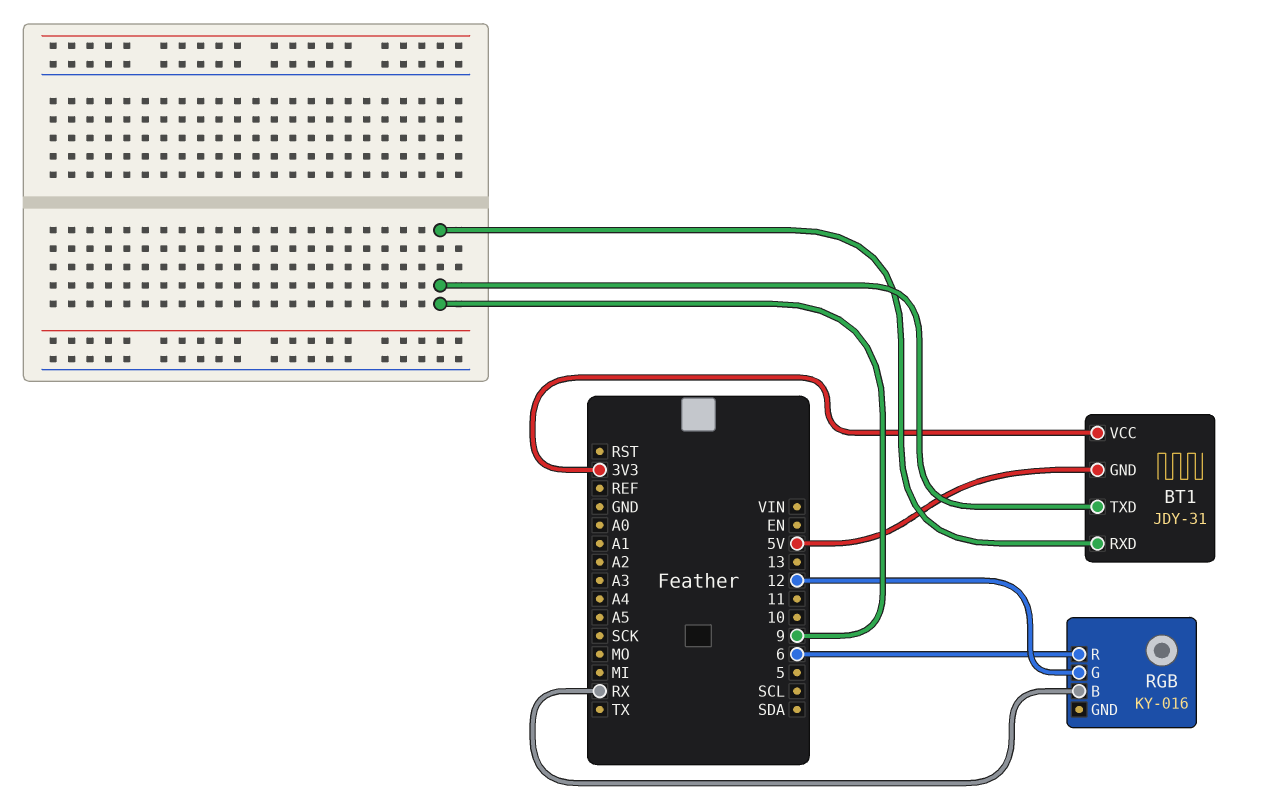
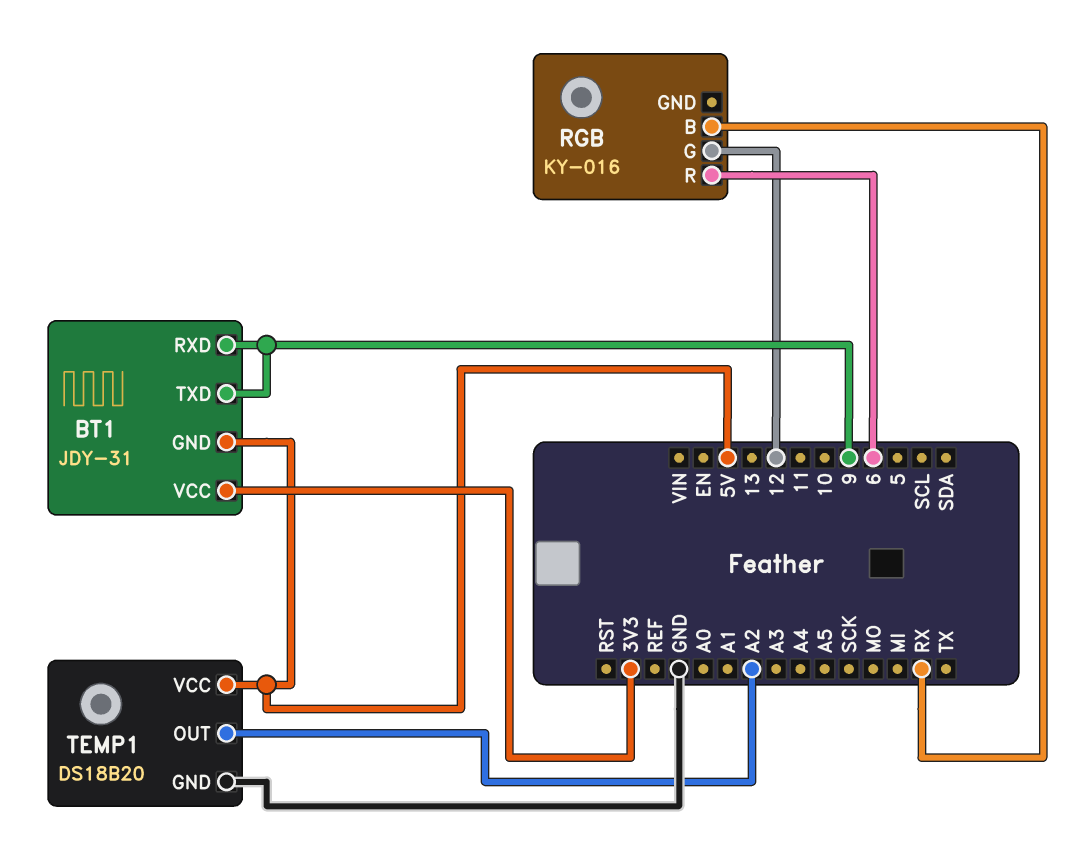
TEMP1: none -> DS18B20
TEMP1 pin GND: none -> GND
TEMP1 pin OUT: none -> A2
TEMP1 pin VCC: none -> 5V

